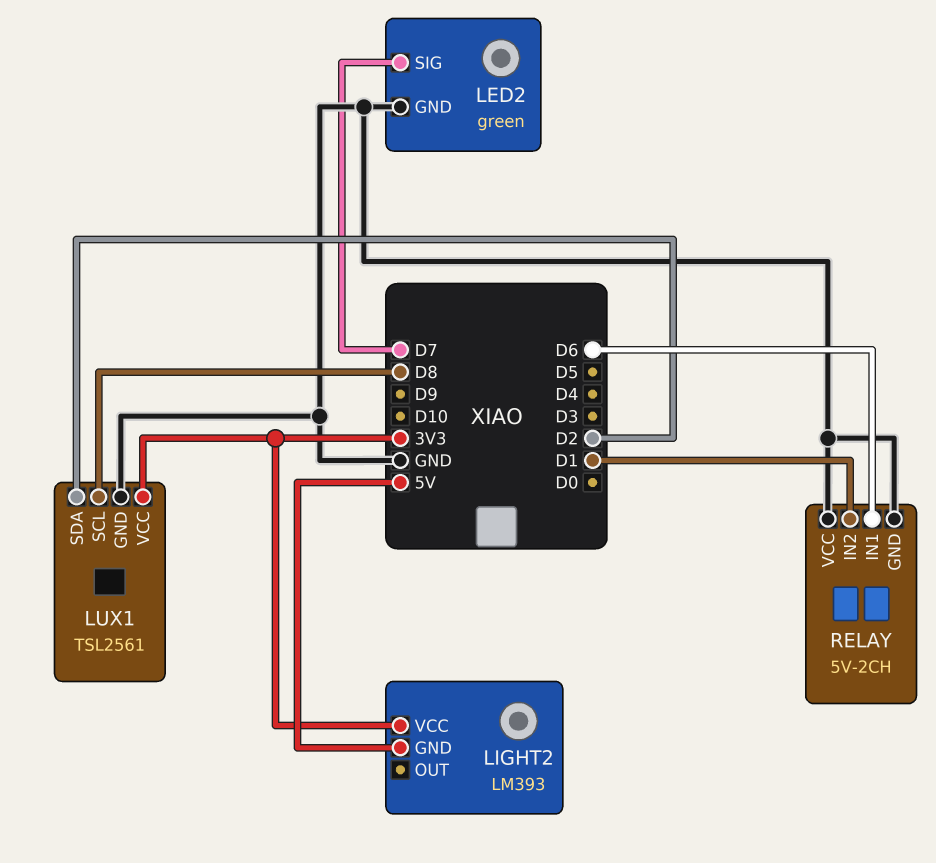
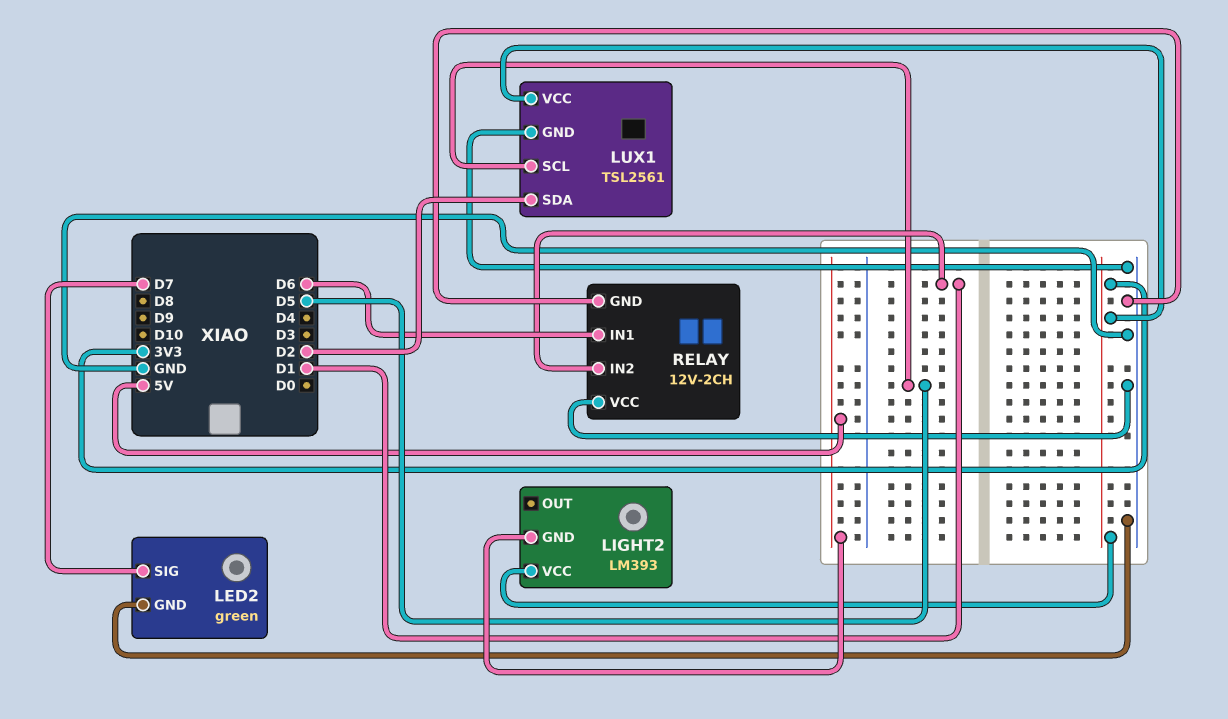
LUX1 pin SCL: D8 -> D5
RELAY: 5V-2CH -> 12V-2CH

